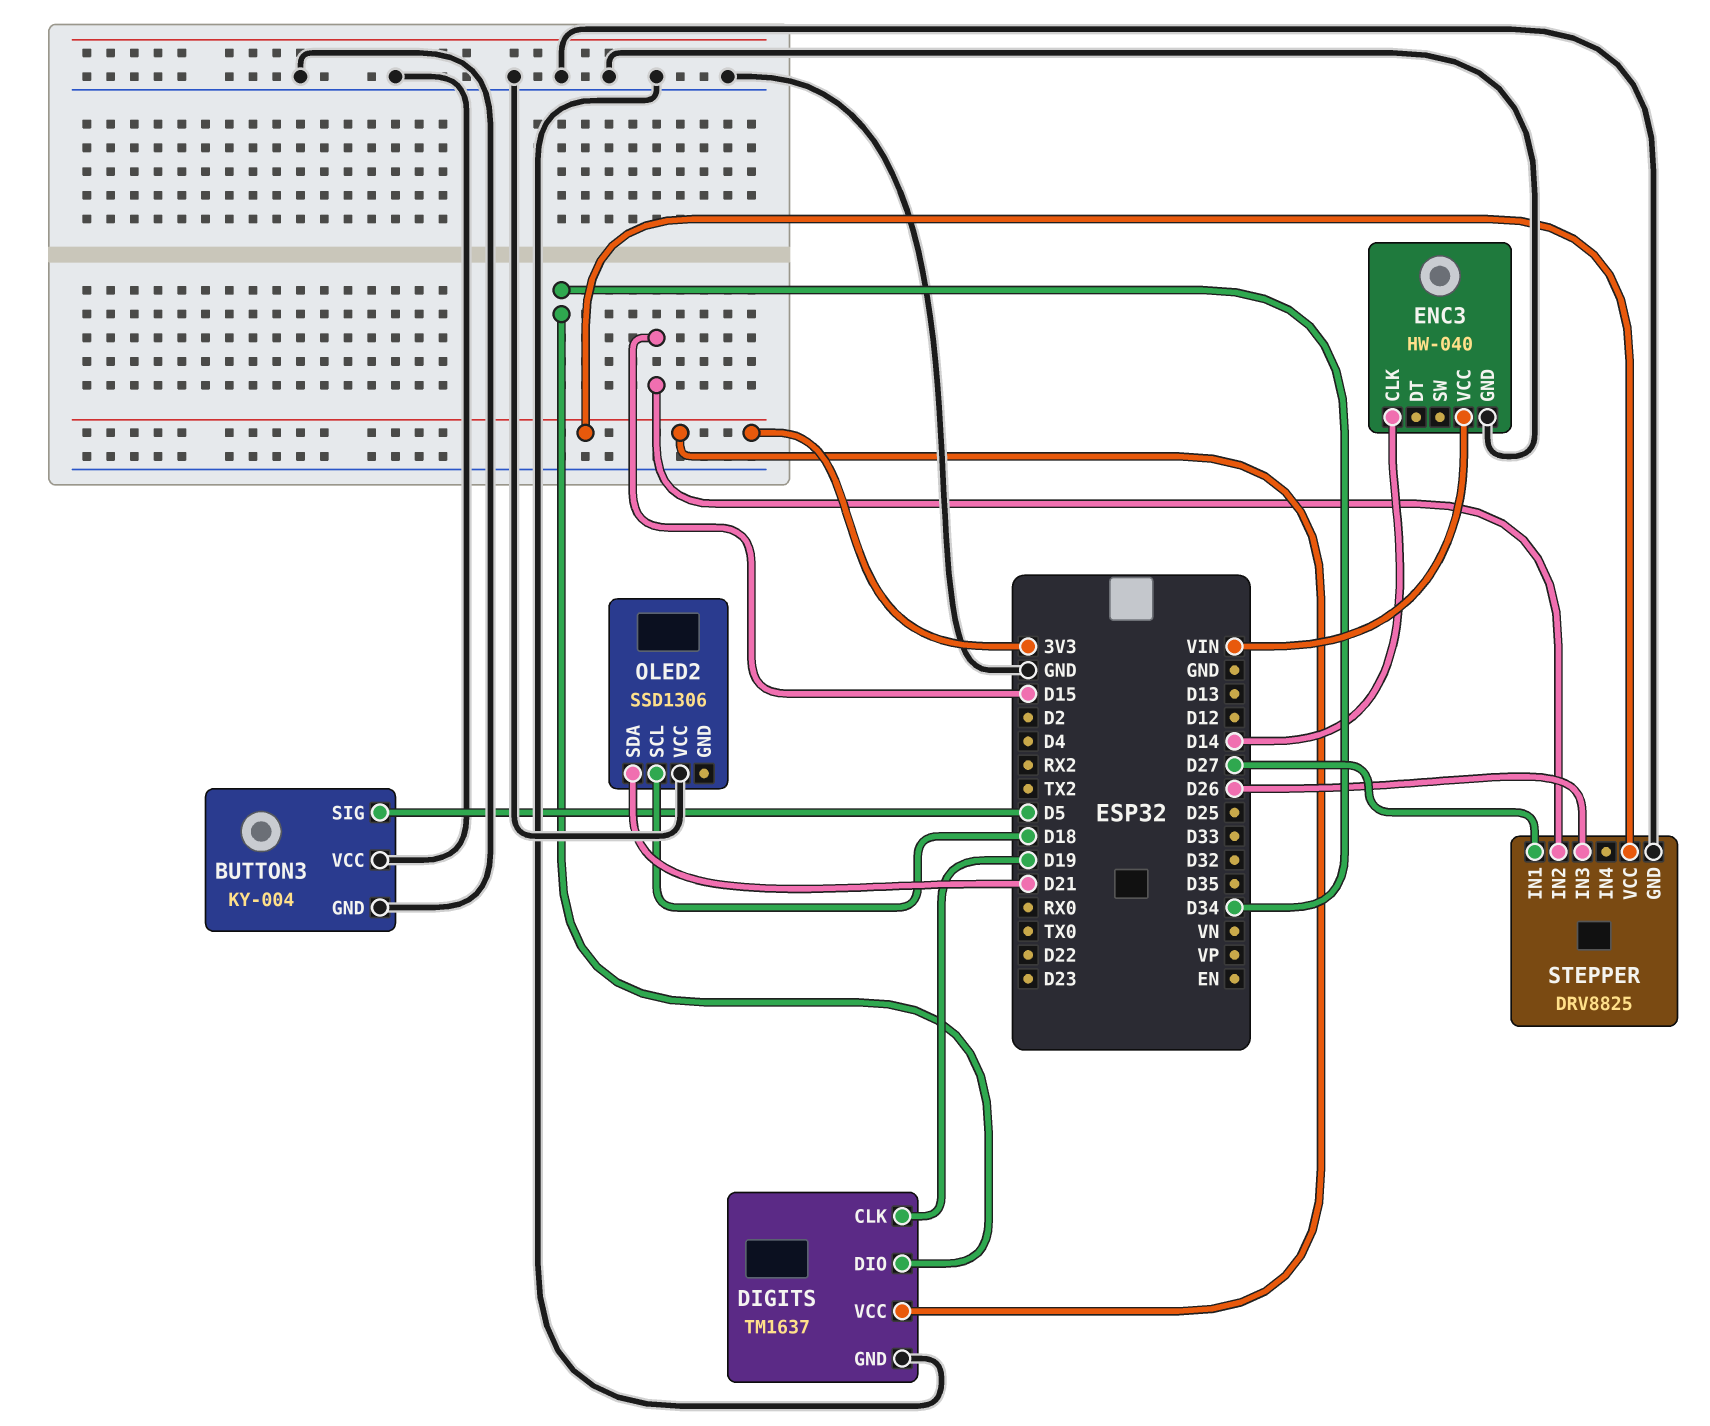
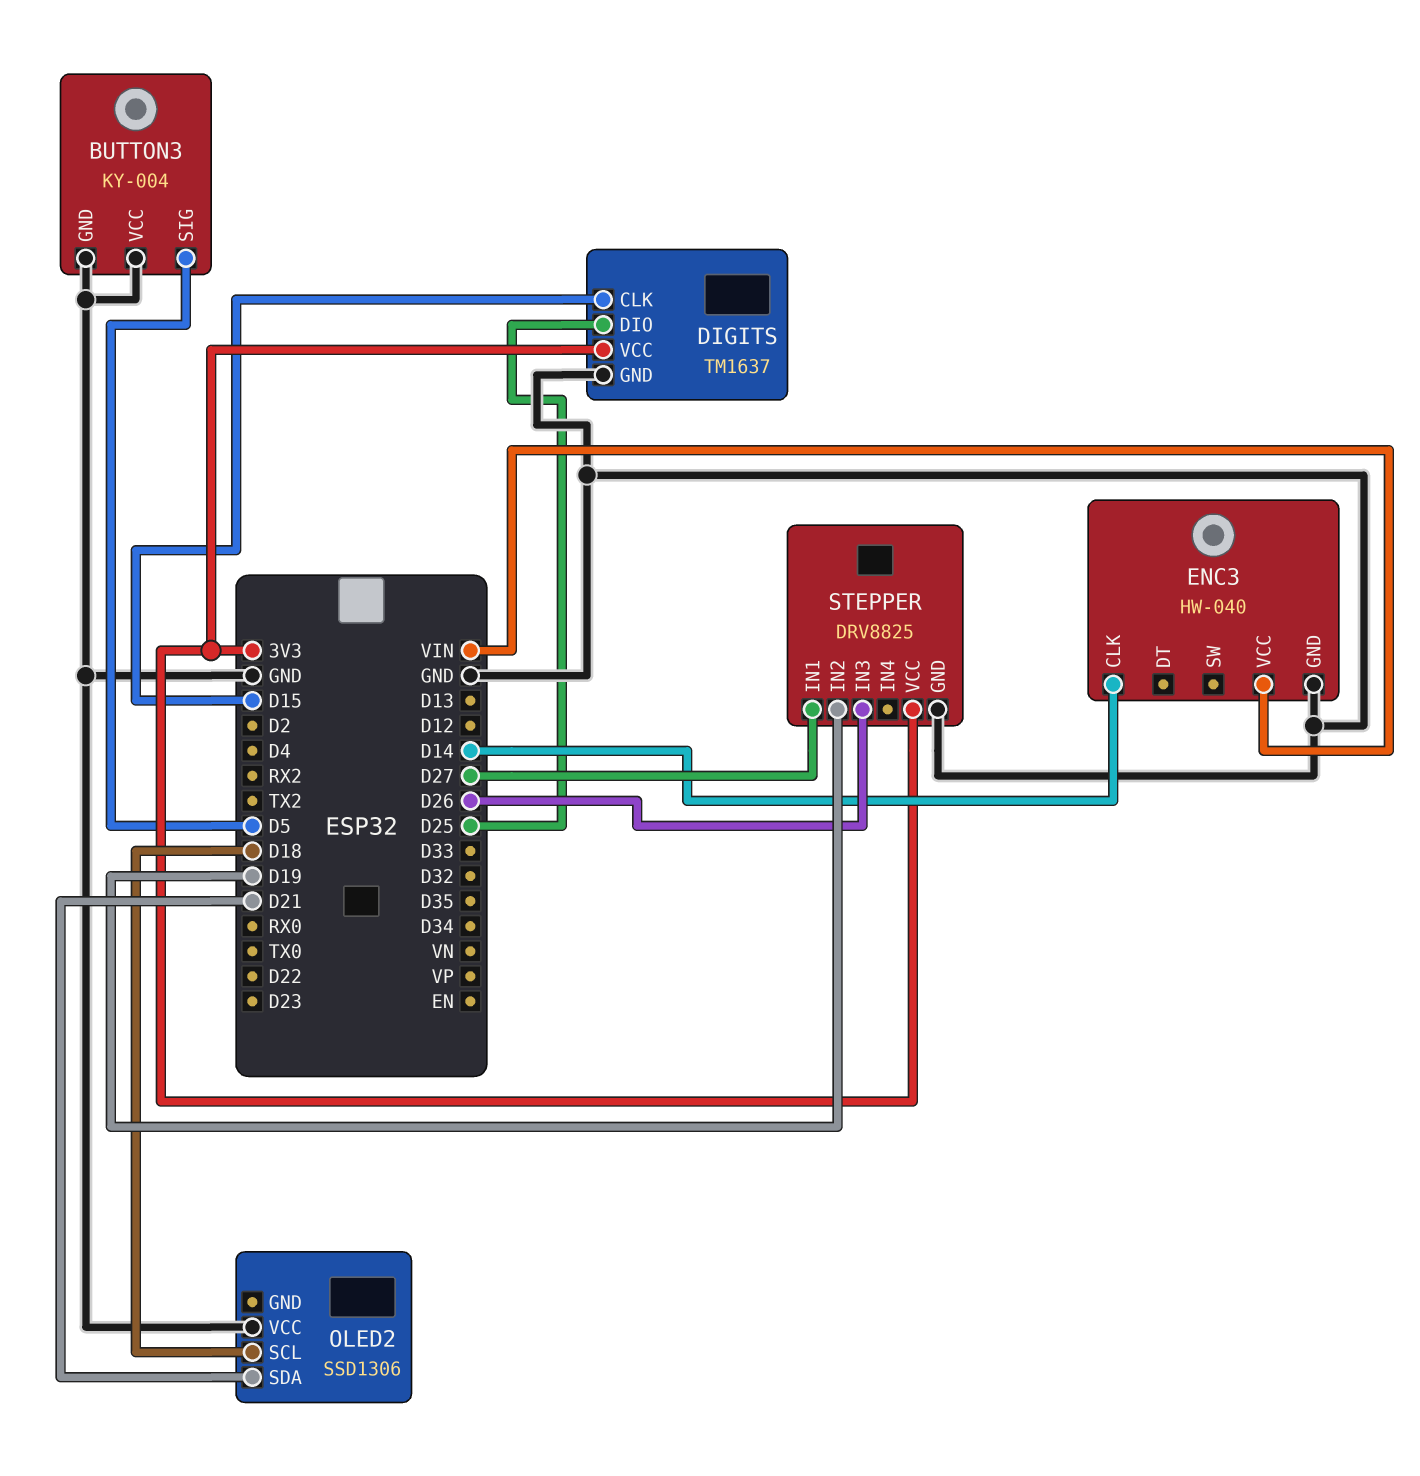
DIGITS pin CLK: D19 -> D15
DIGITS pin DIO: D34 -> D25
STEPPER pin IN2: D15 -> D19

